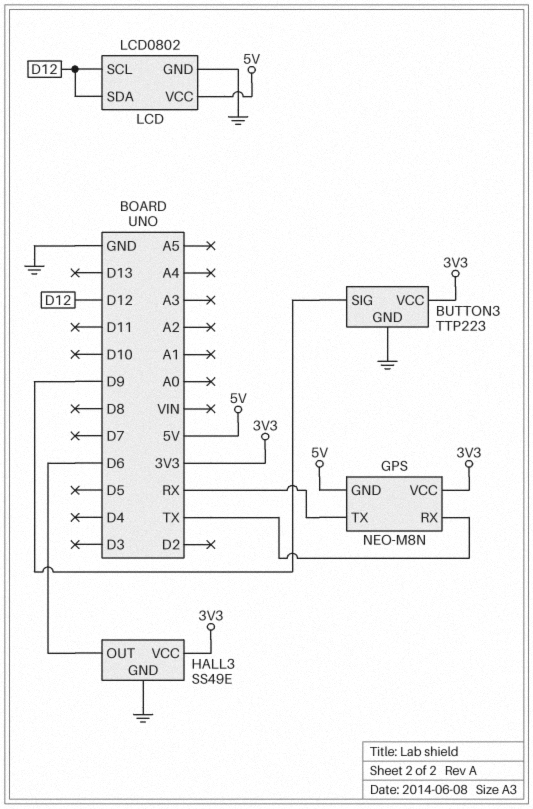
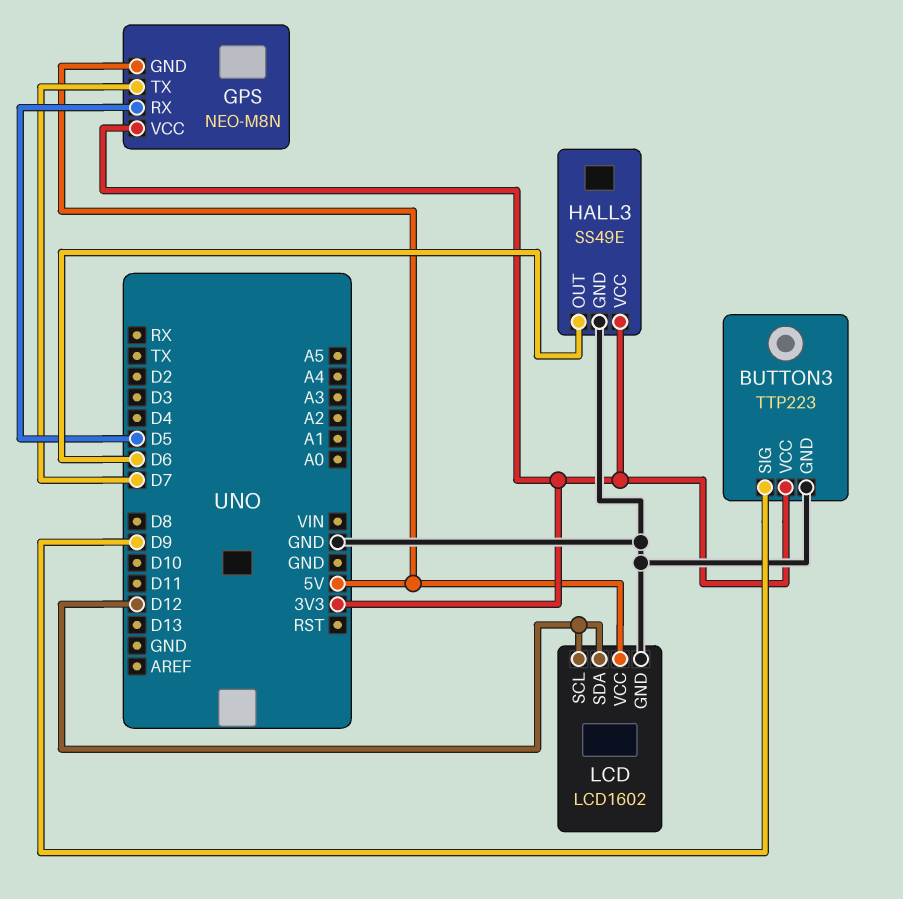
GPS pin RX: TX -> D5
GPS pin TX: RX -> D7
LCD: LCD0802 -> LCD1602

